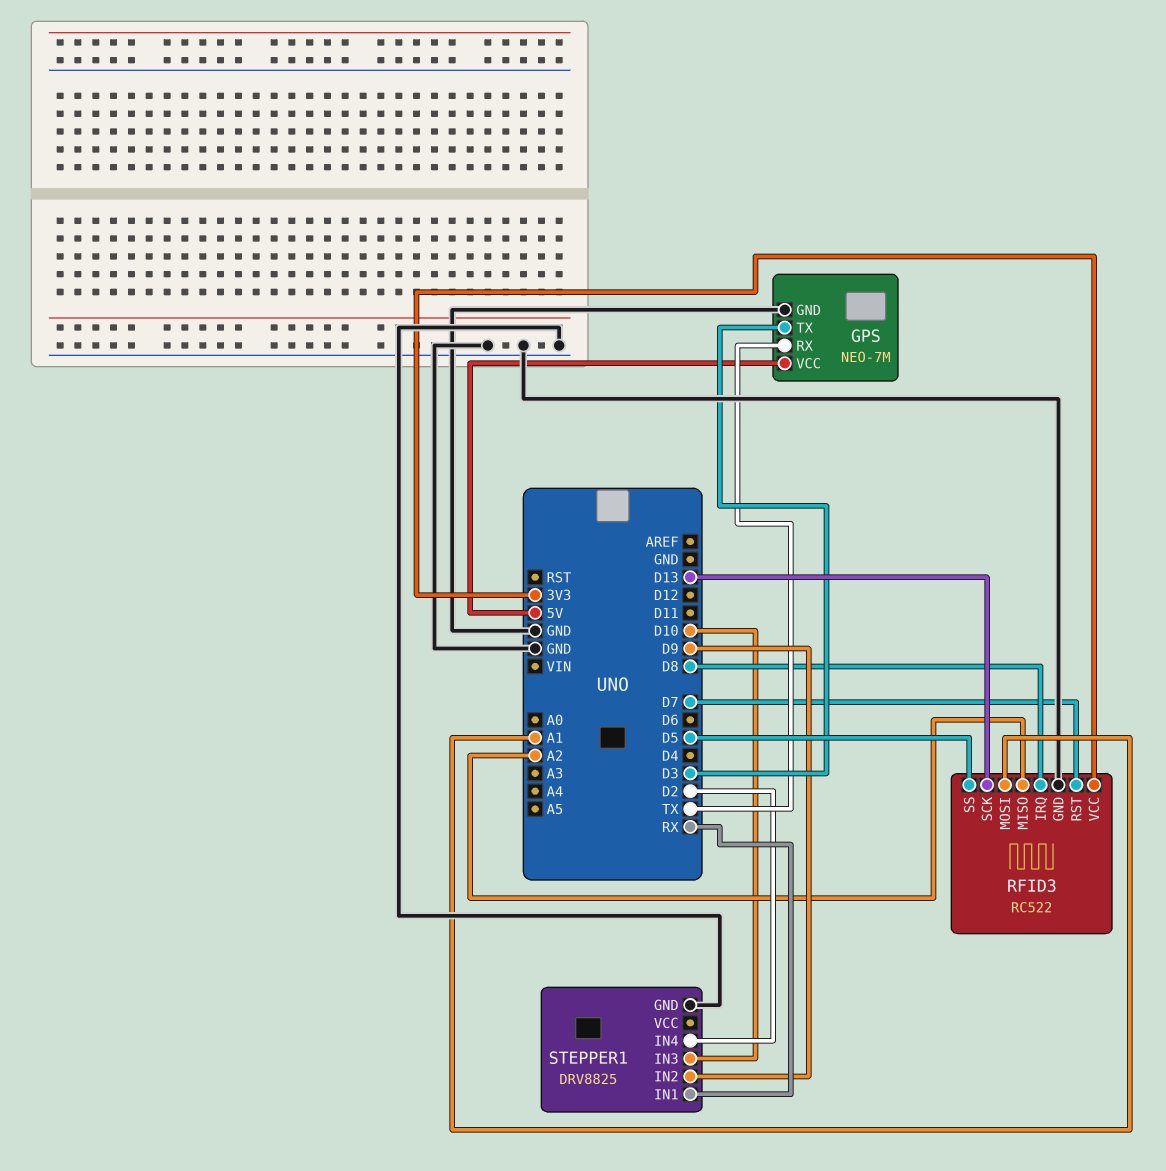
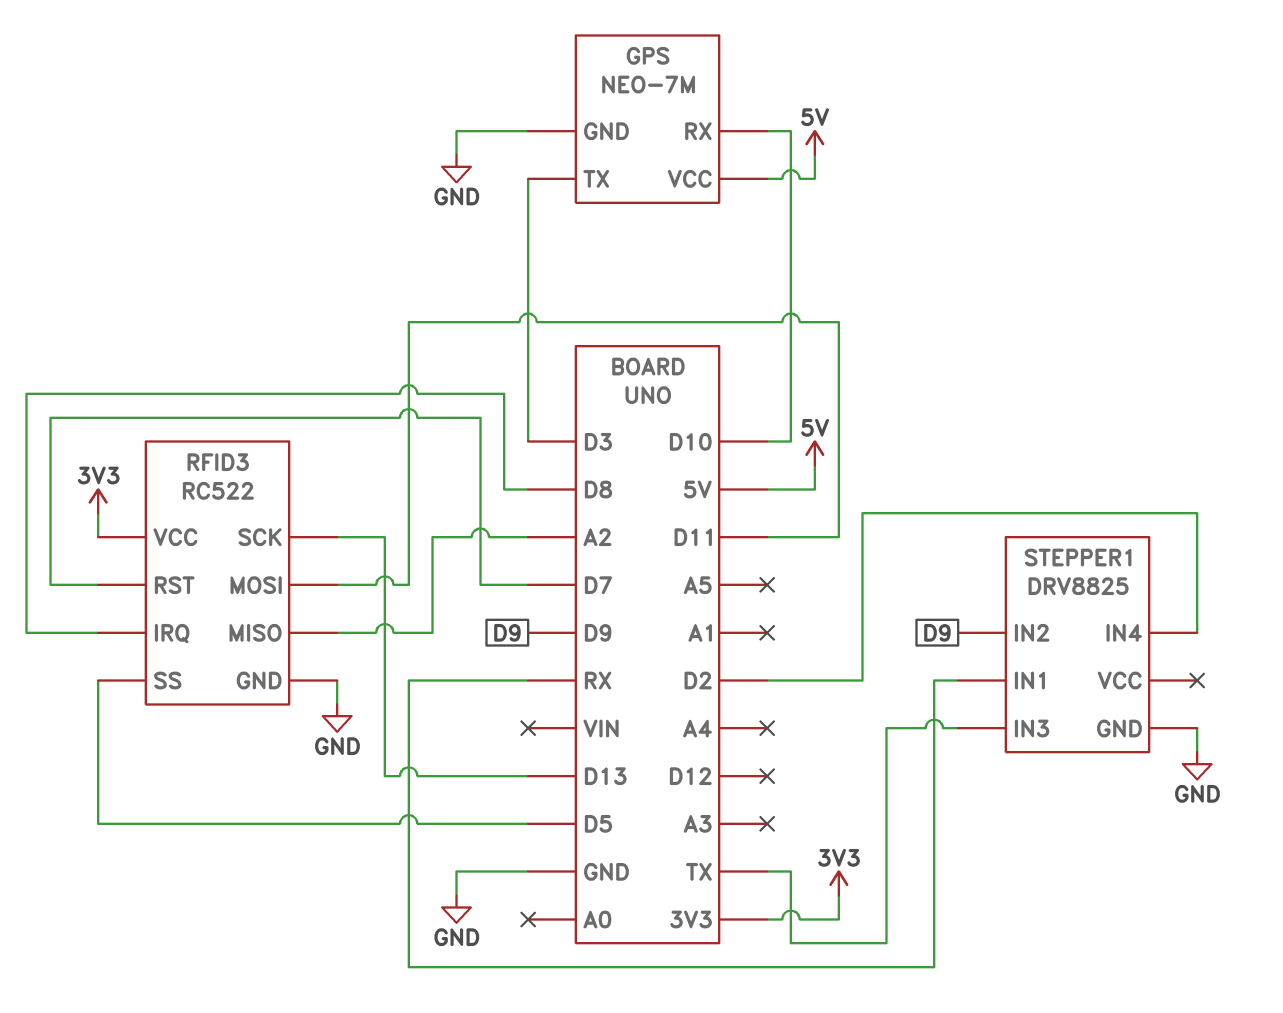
GPS pin RX: TX -> D10
RFID3 pin MOSI: A1 -> D11
STEPPER1 pin IN3: D10 -> TX

